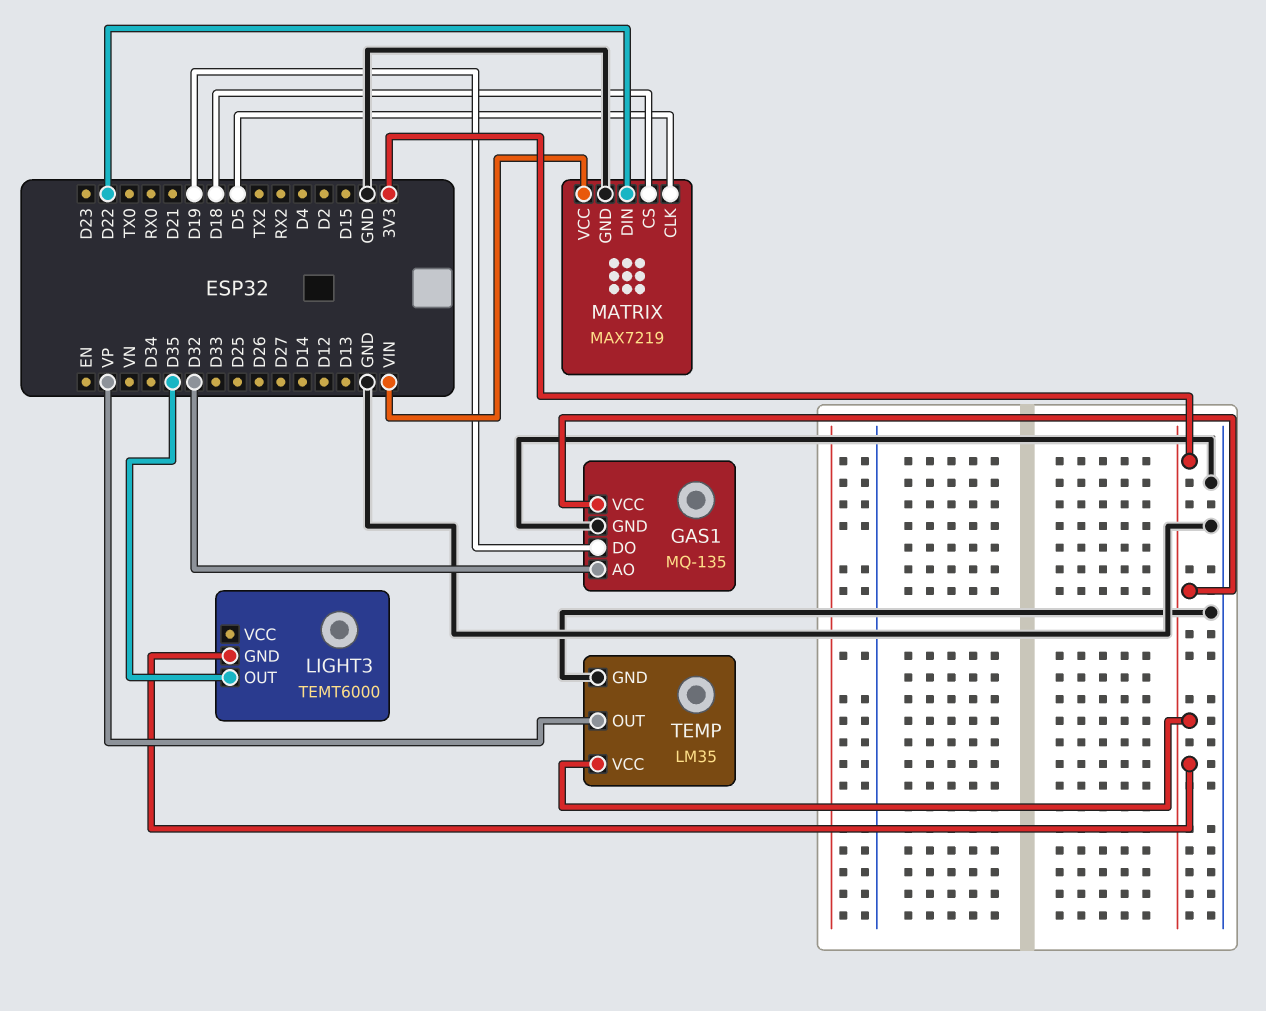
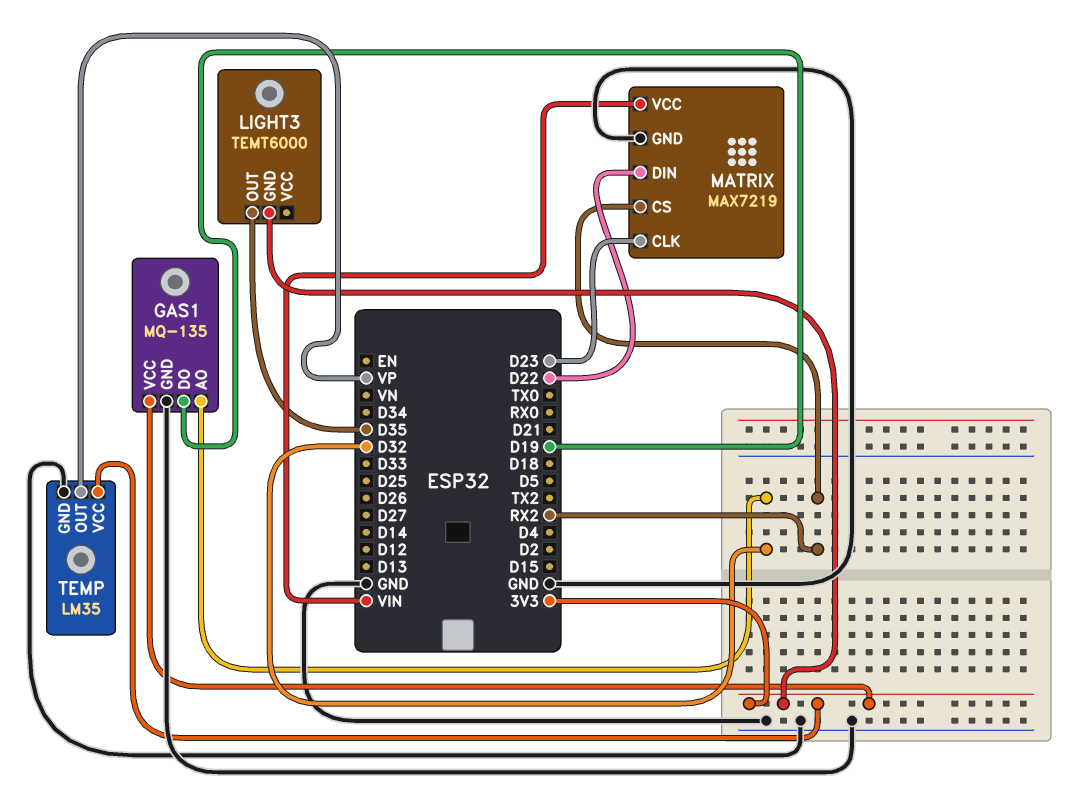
MATRIX pin CLK: D5 -> D23
MATRIX pin CS: D18 -> RX2

